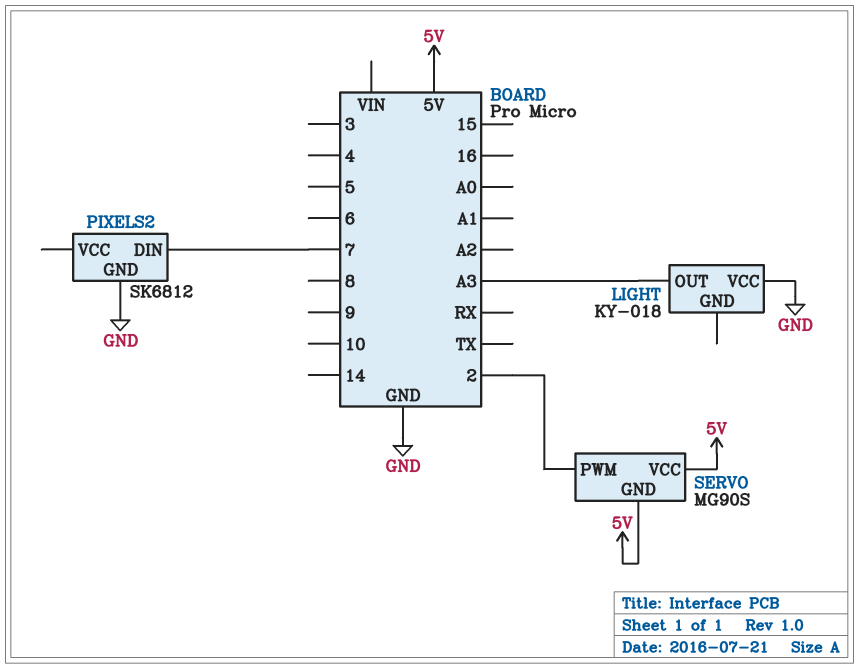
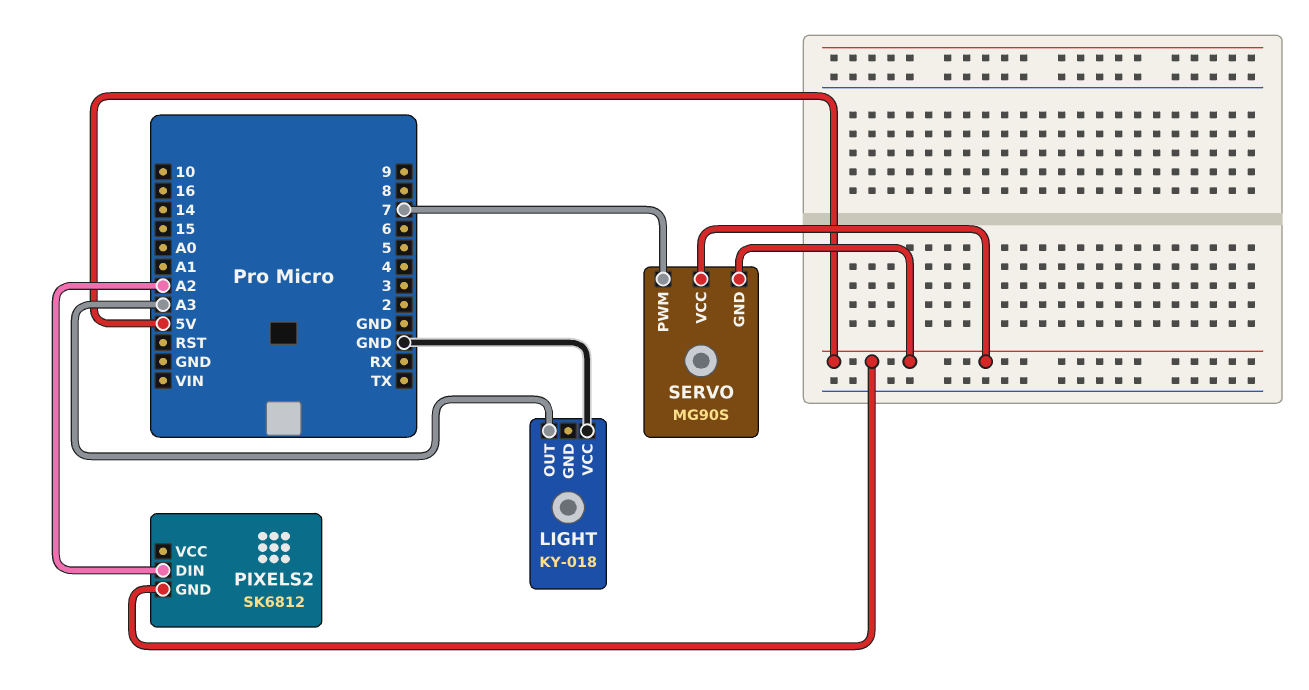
PIXELS2 pin DIN: 7 -> A2
PIXELS2 pin GND: GND -> 5V
SERVO pin PWM: 2 -> 7

